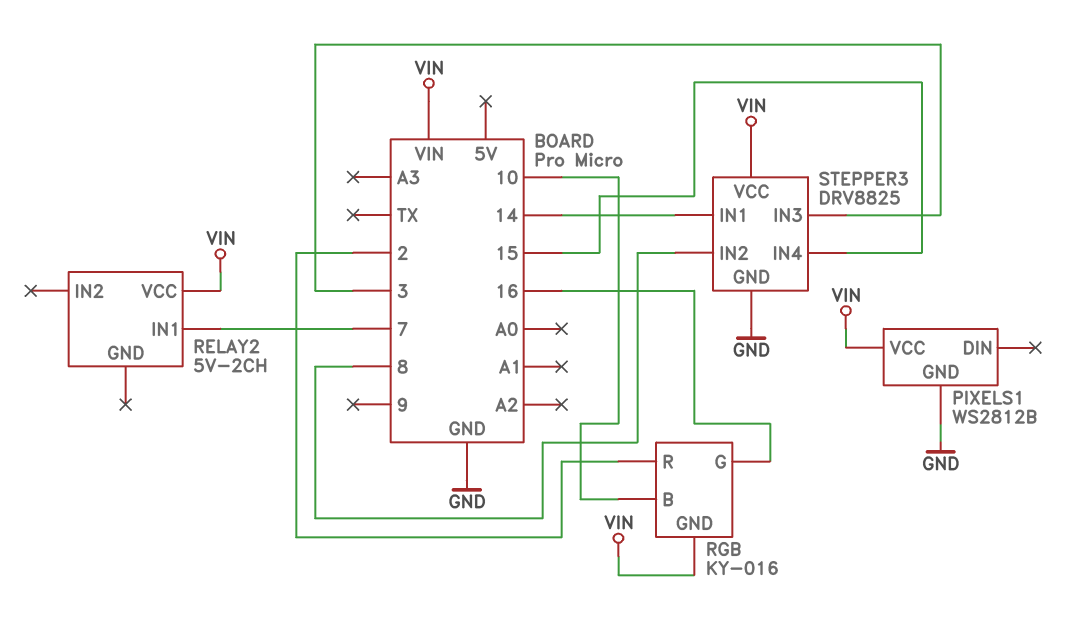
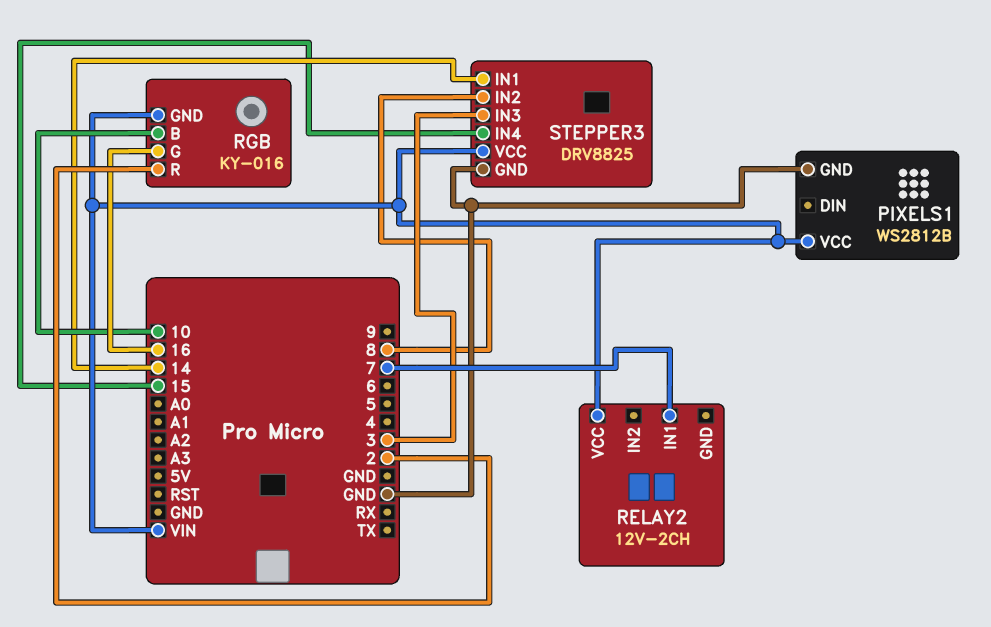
RELAY2: 5V-2CH -> 12V-2CH

